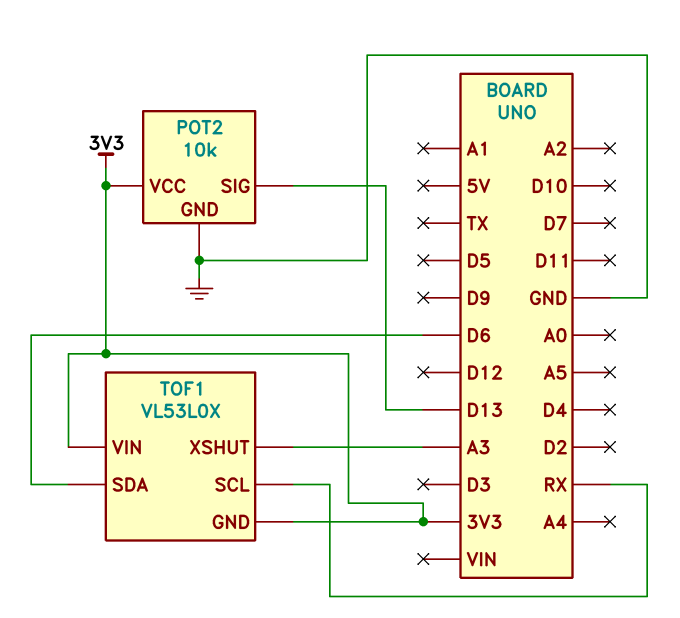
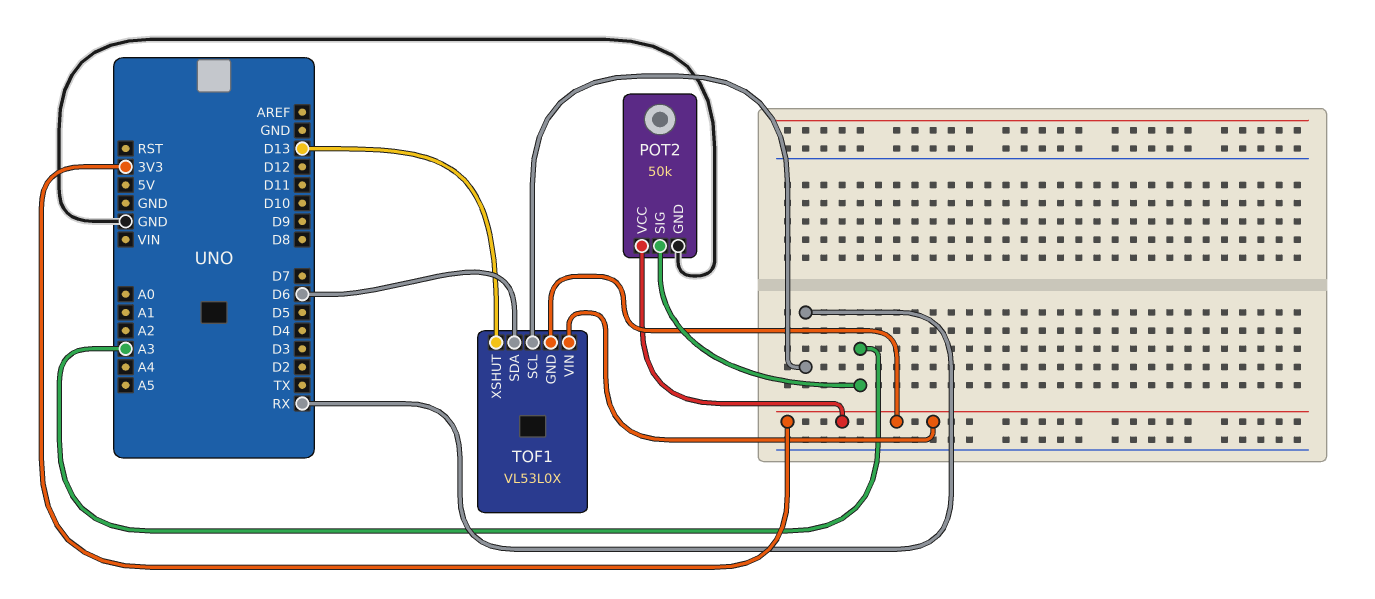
POT2: 10k -> 50k
POT2 pin SIG: D13 -> A3
TOF1 pin XSHUT: A3 -> D13

